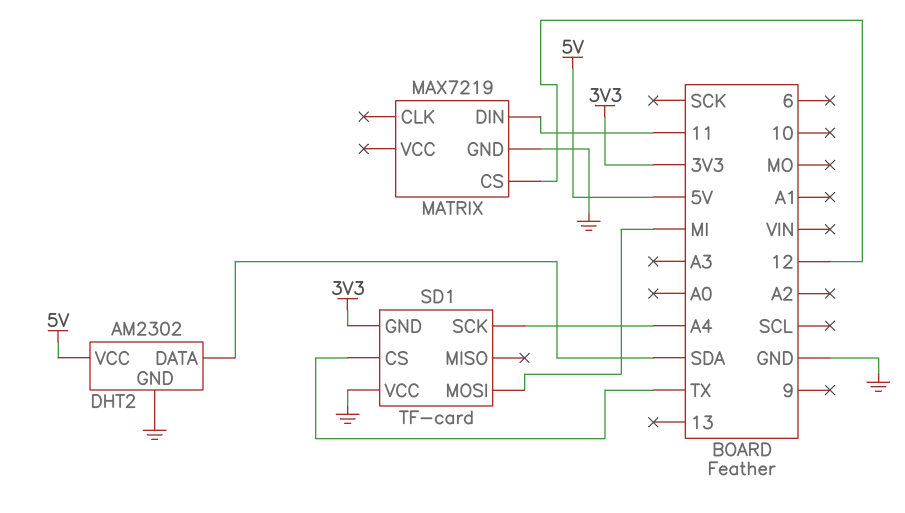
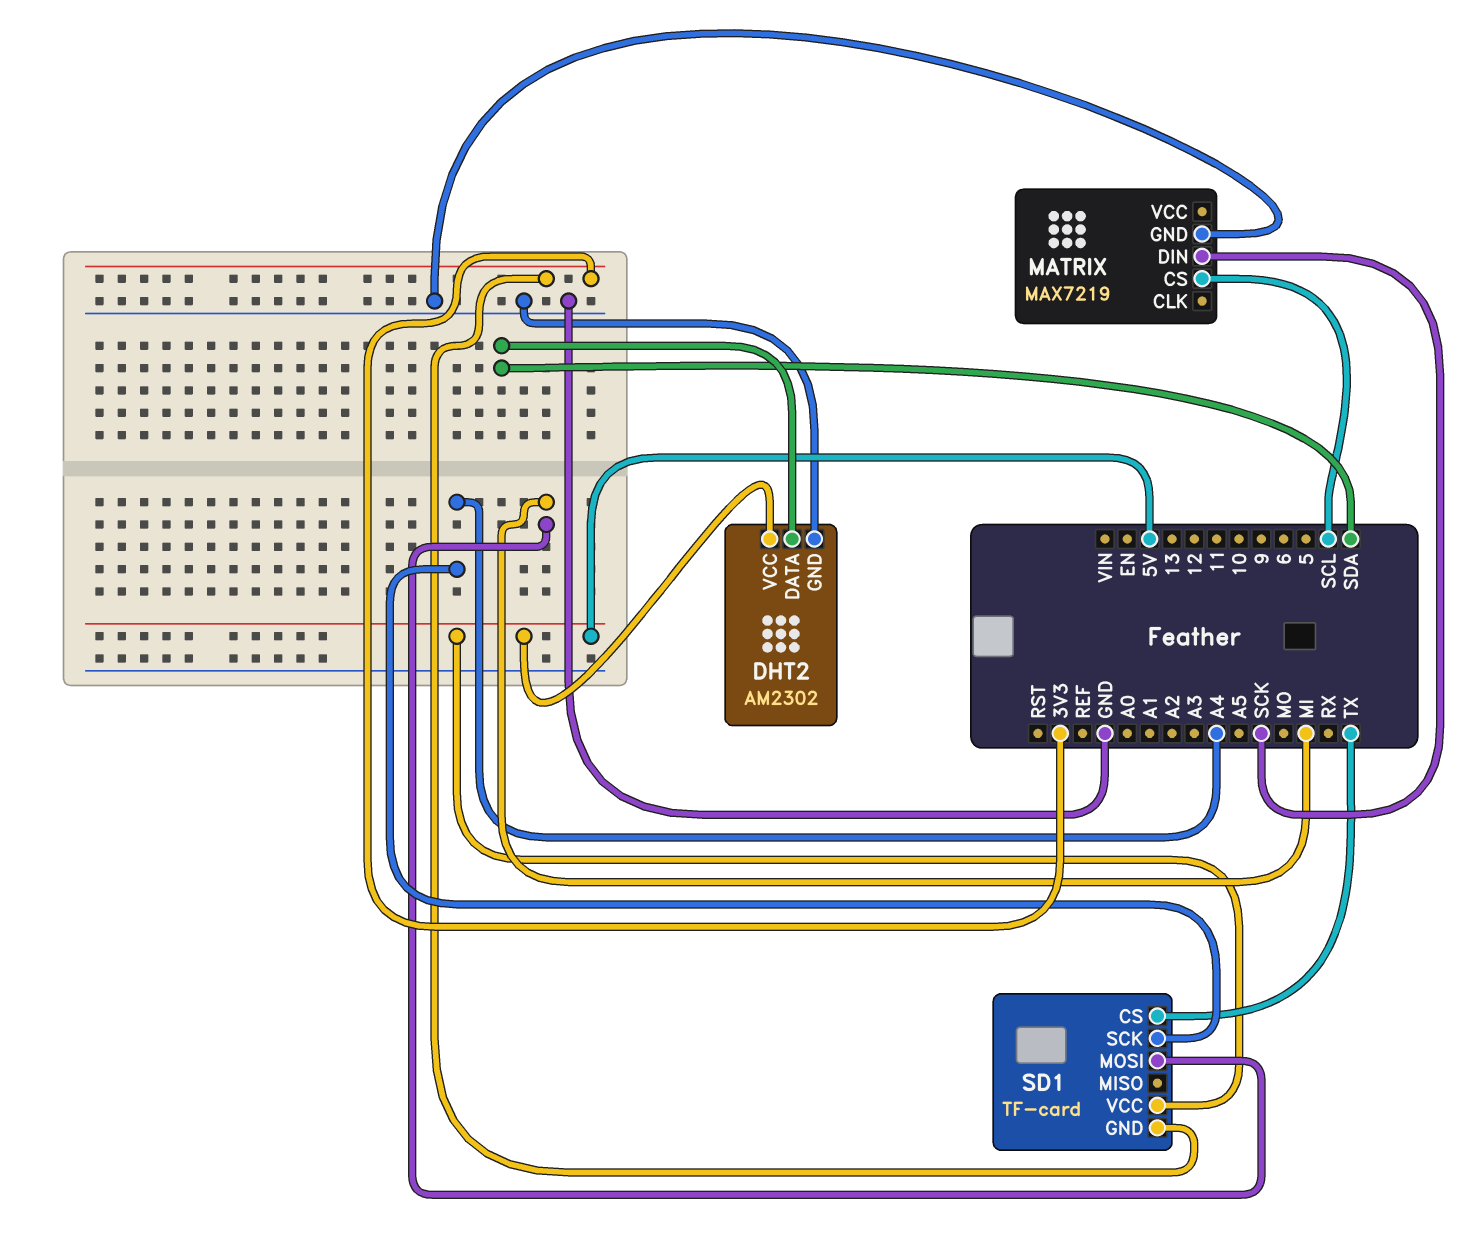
MATRIX pin CS: 12 -> SCL
MATRIX pin DIN: 11 -> SCK
SD1 pin VCC: GND -> 5V

